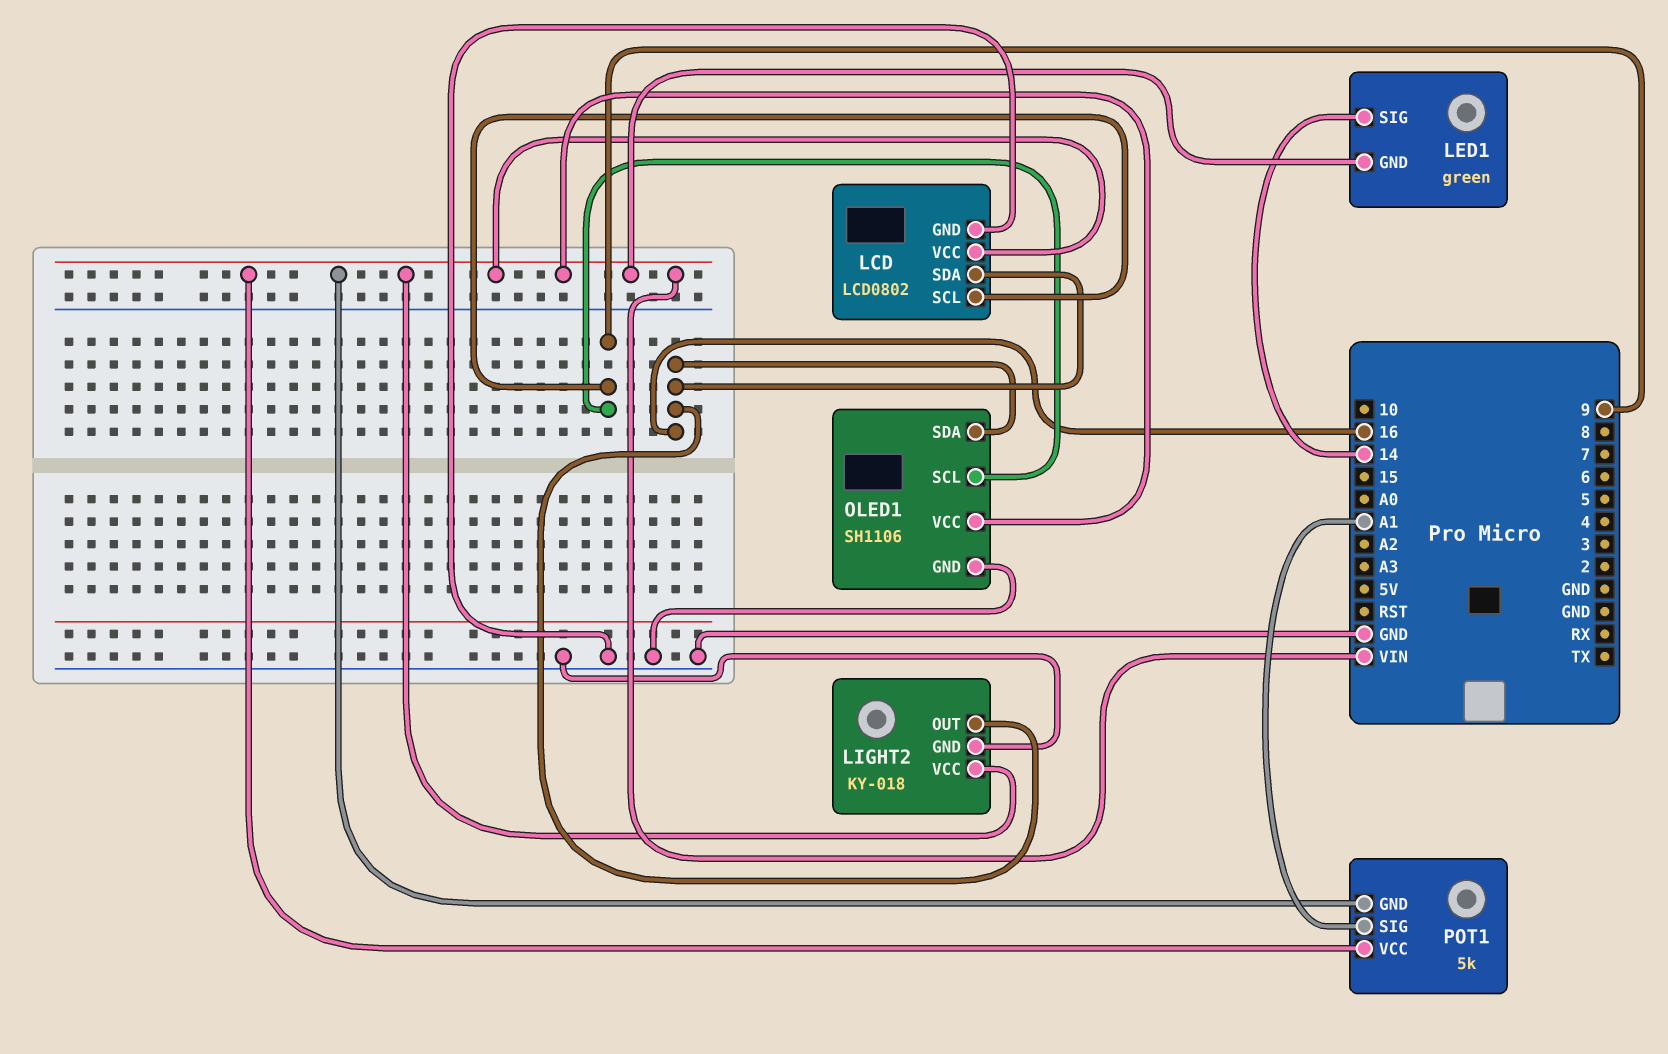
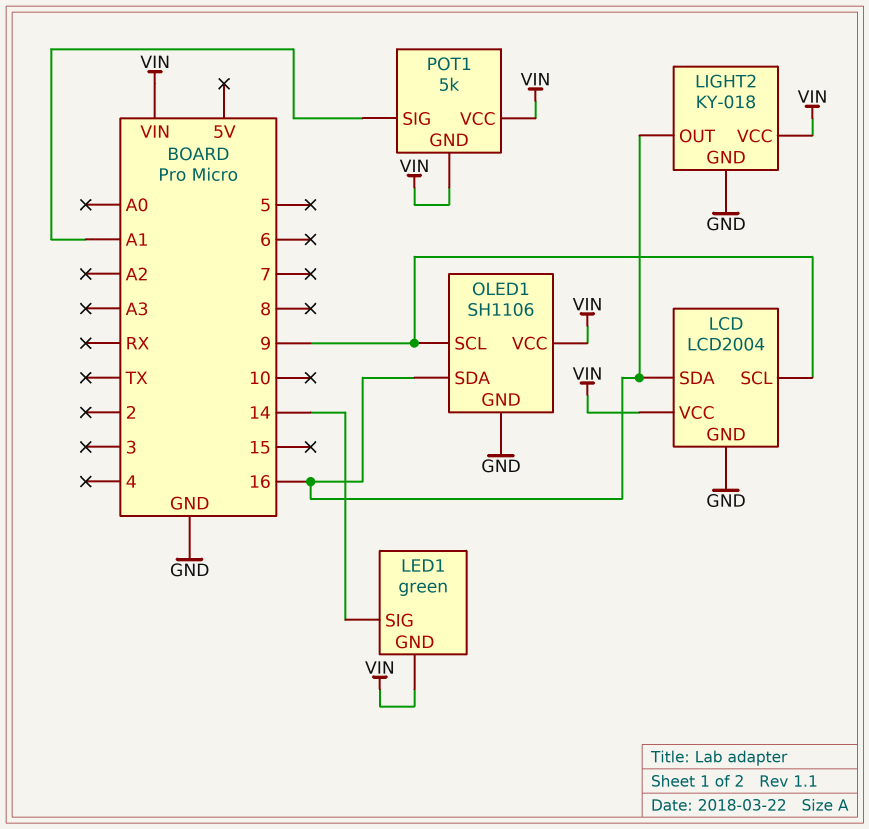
LCD: LCD0802 -> LCD2004

